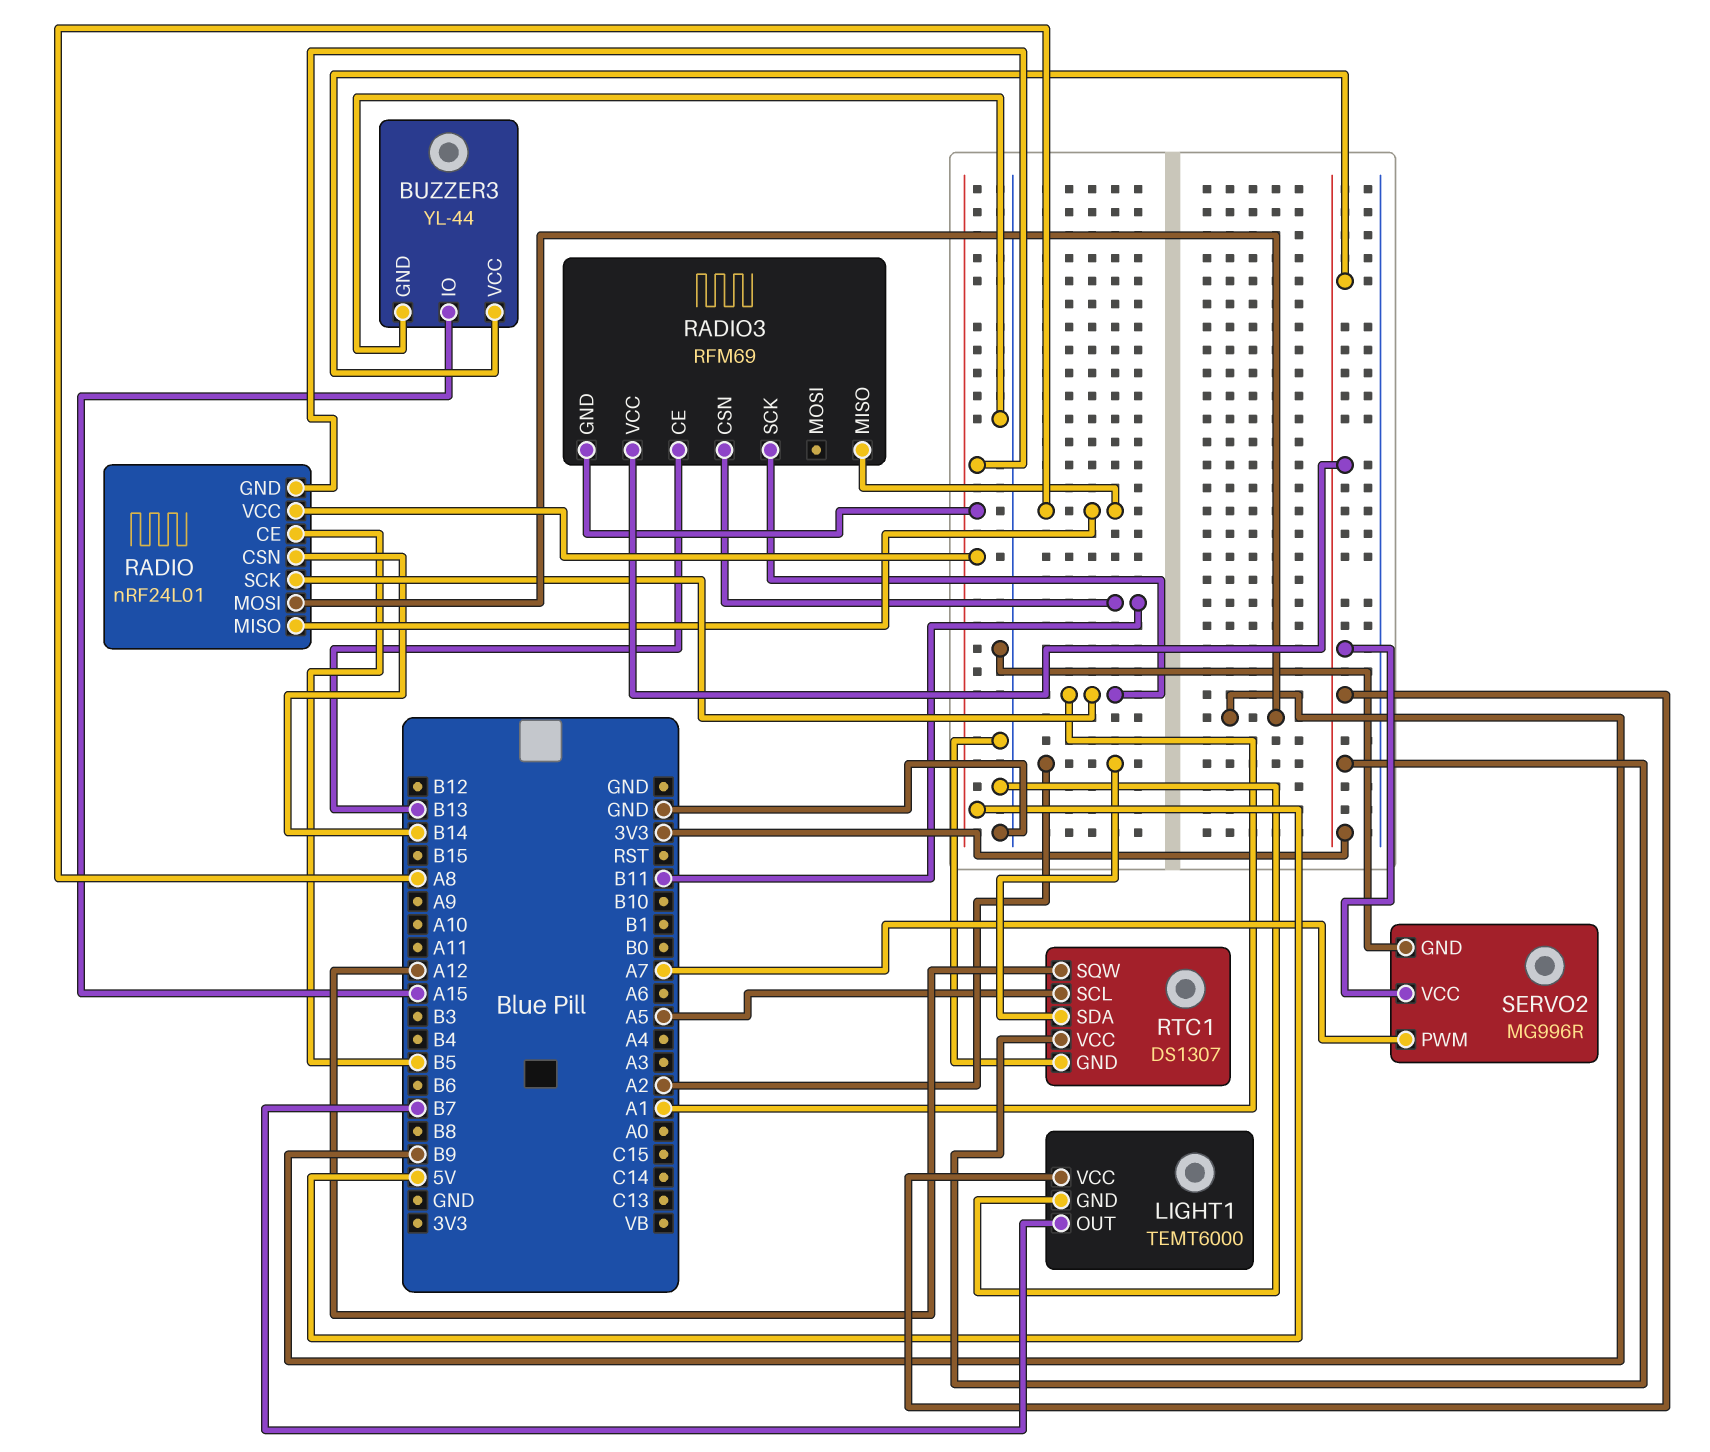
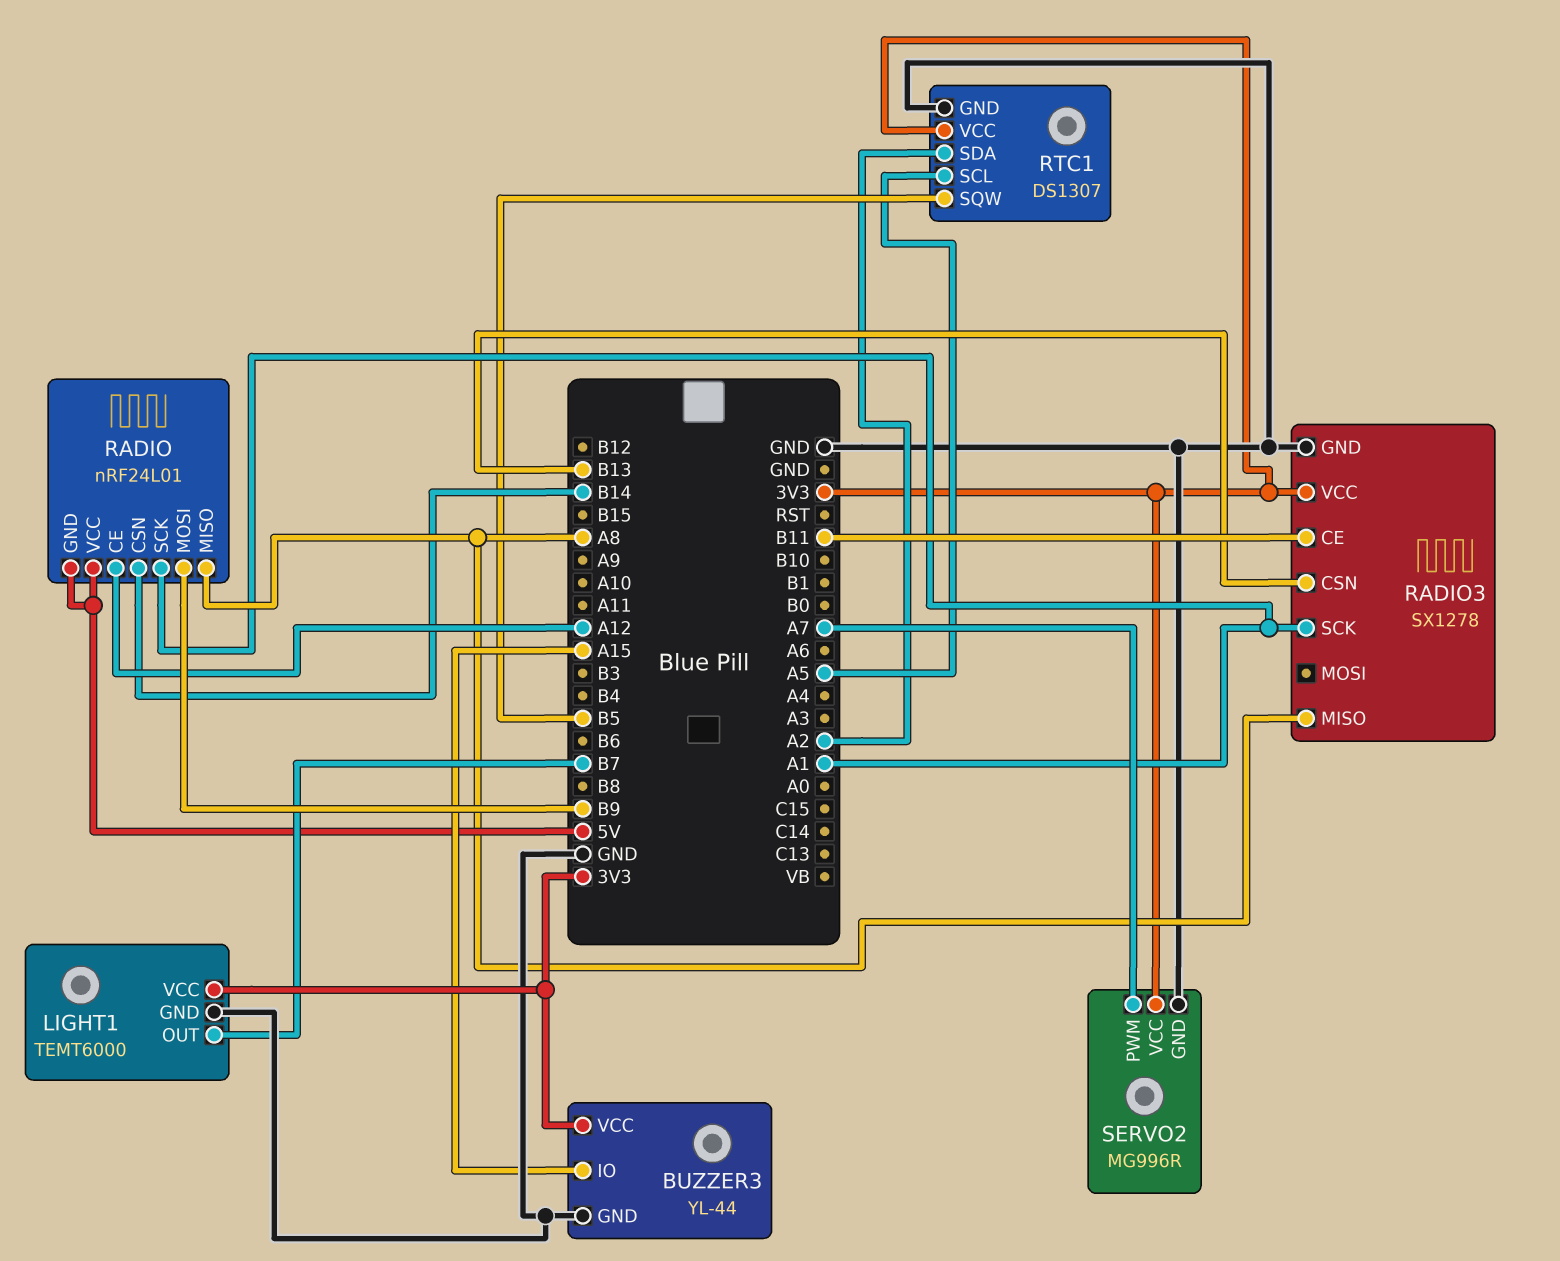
RADIO pin CE: B5 -> A12
RADIO3: RFM69 -> SX1278
RADIO3 pin CE: B13 -> B11
RADIO3 pin CSN: B11 -> B13
RADIO3 pin GND: 5V -> GND
RTC1 pin SQW: A12 -> B5

